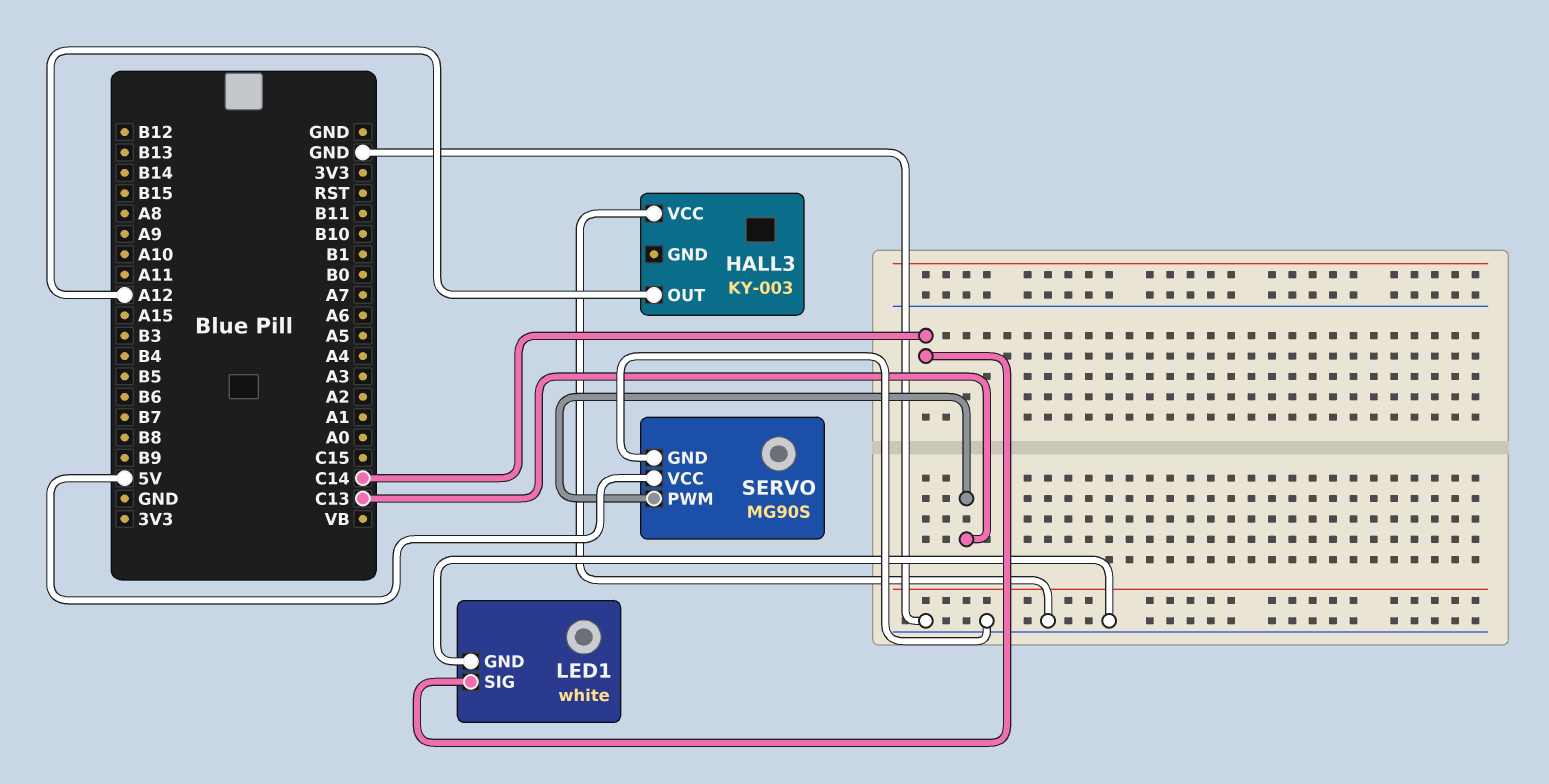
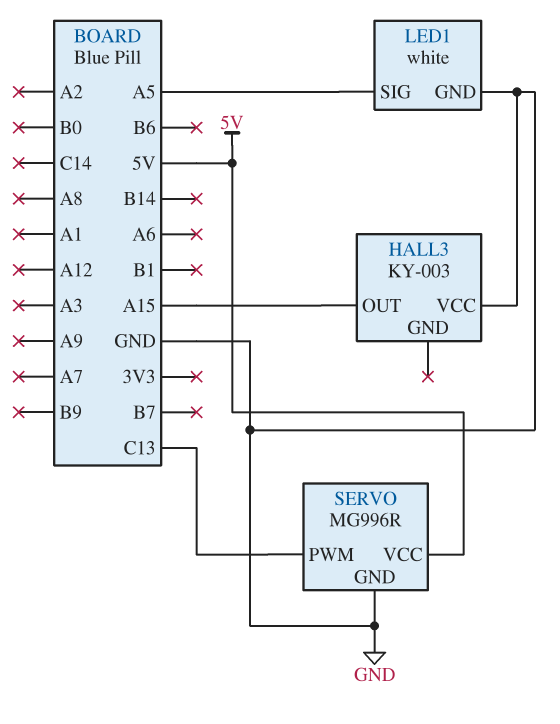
HALL3 pin OUT: A12 -> A15
LED1 pin SIG: C14 -> A5
SERVO: MG90S -> MG996R

